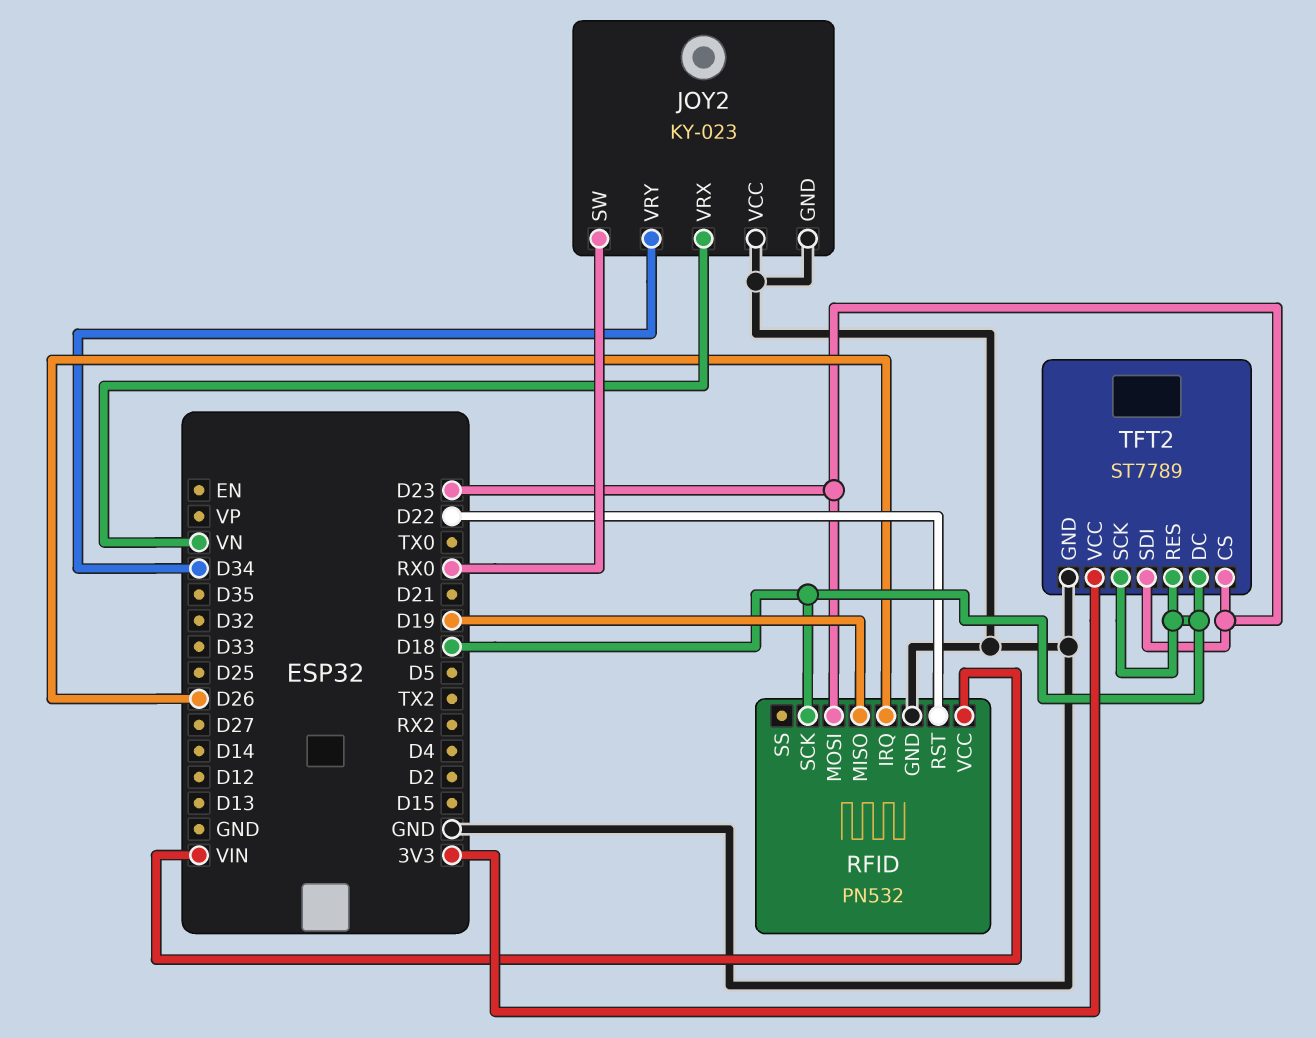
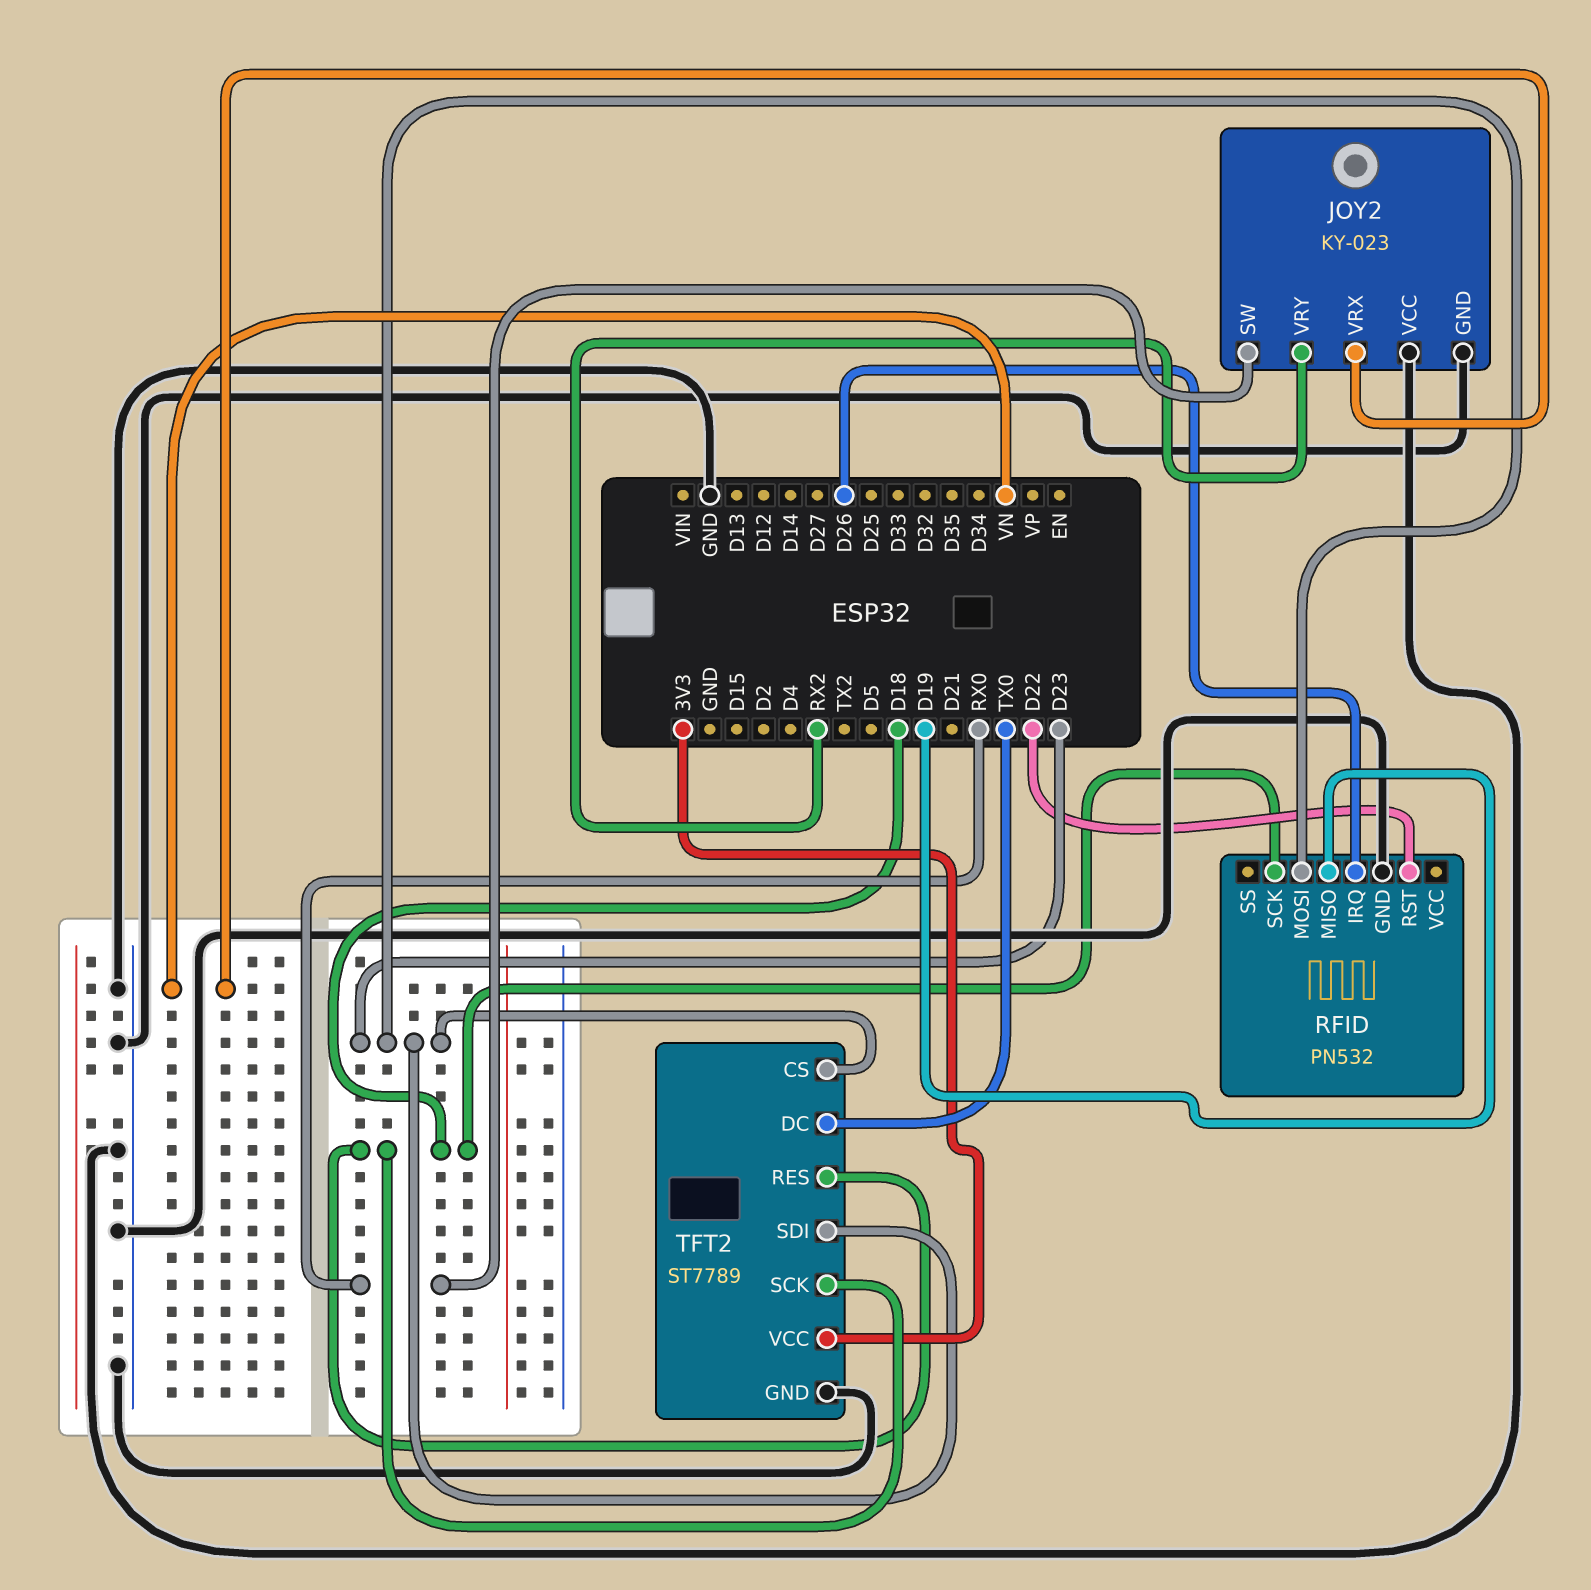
JOY2 pin VRY: D34 -> RX2
RFID pin VCC: VIN -> none
TFT2 pin DC: D18 -> TX0

